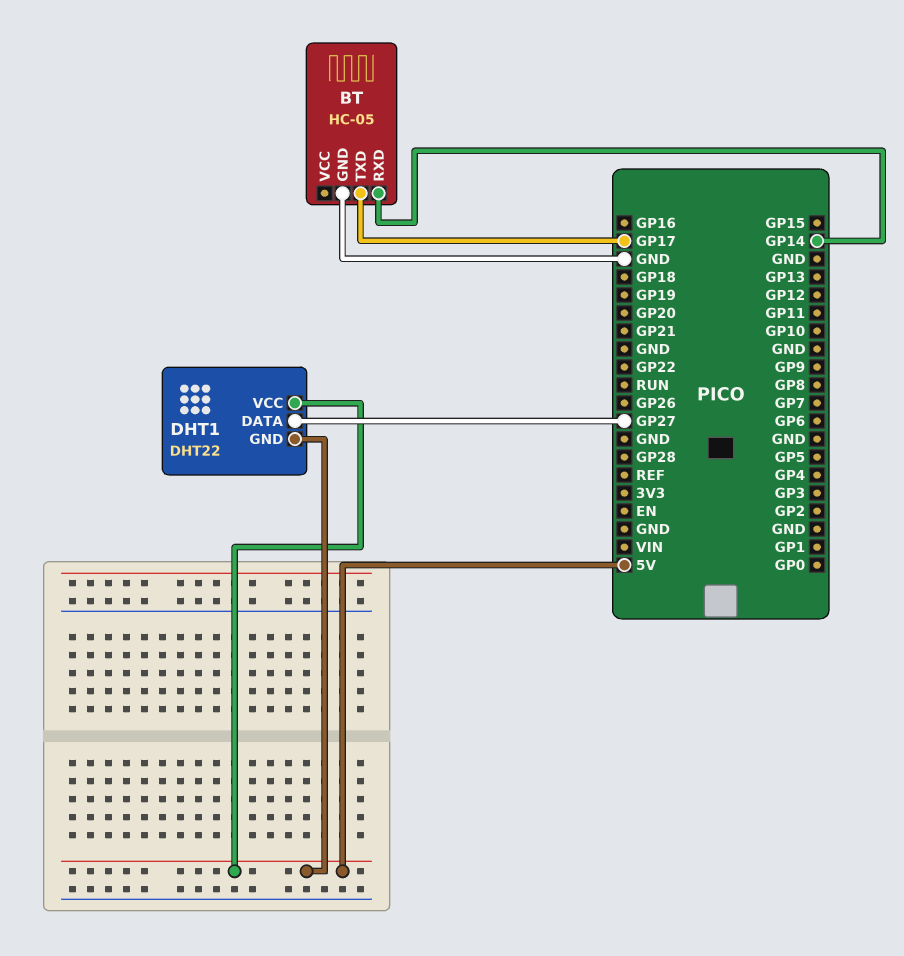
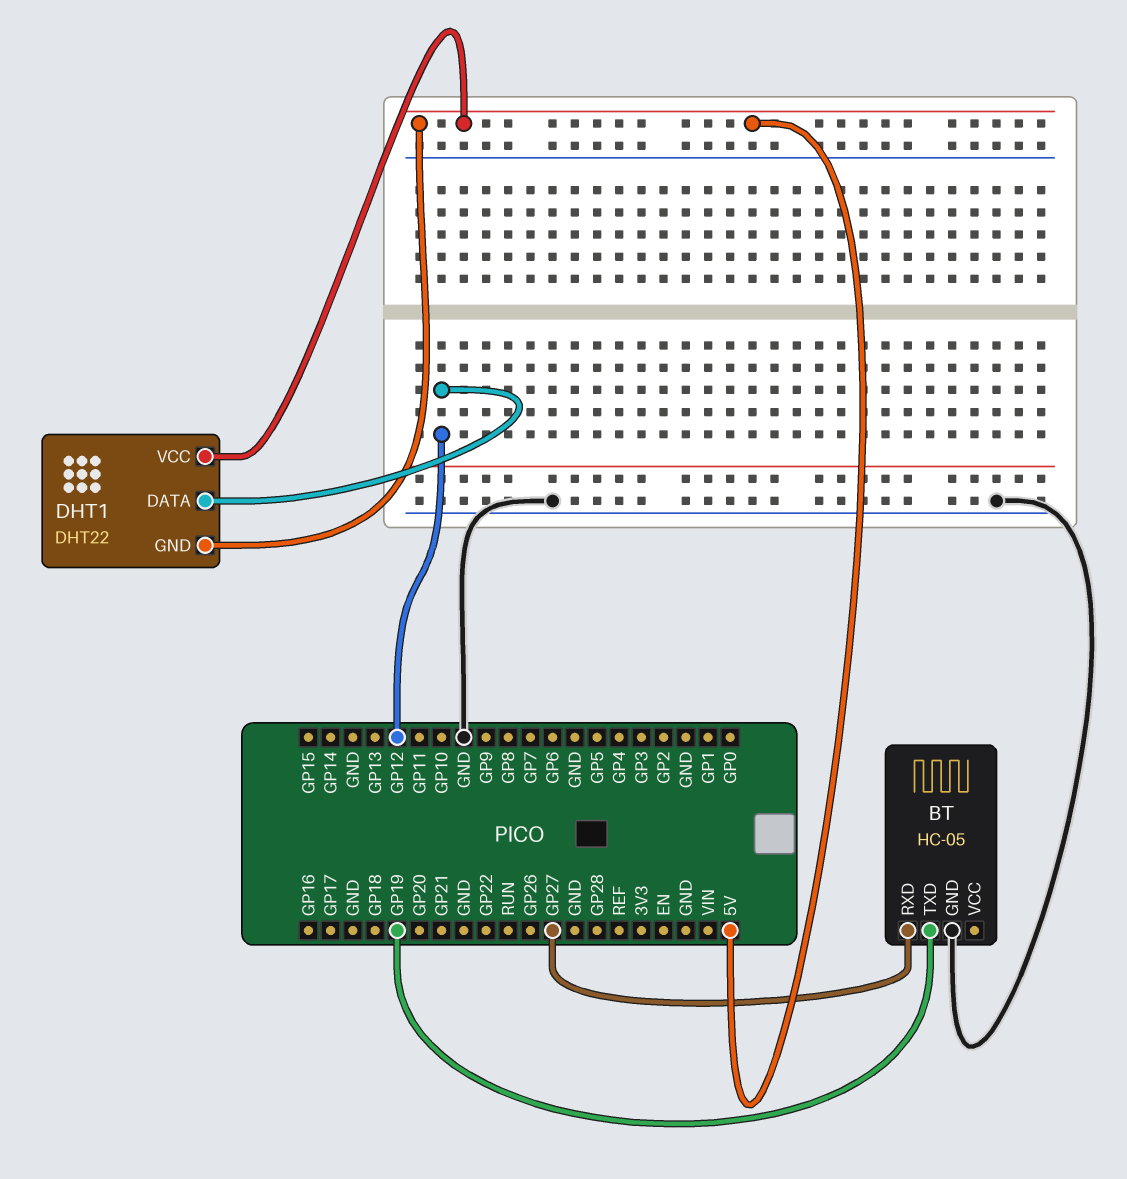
BT pin RXD: GP14 -> GP27
BT pin TXD: GP17 -> GP19
DHT1 pin DATA: GP27 -> GP12

